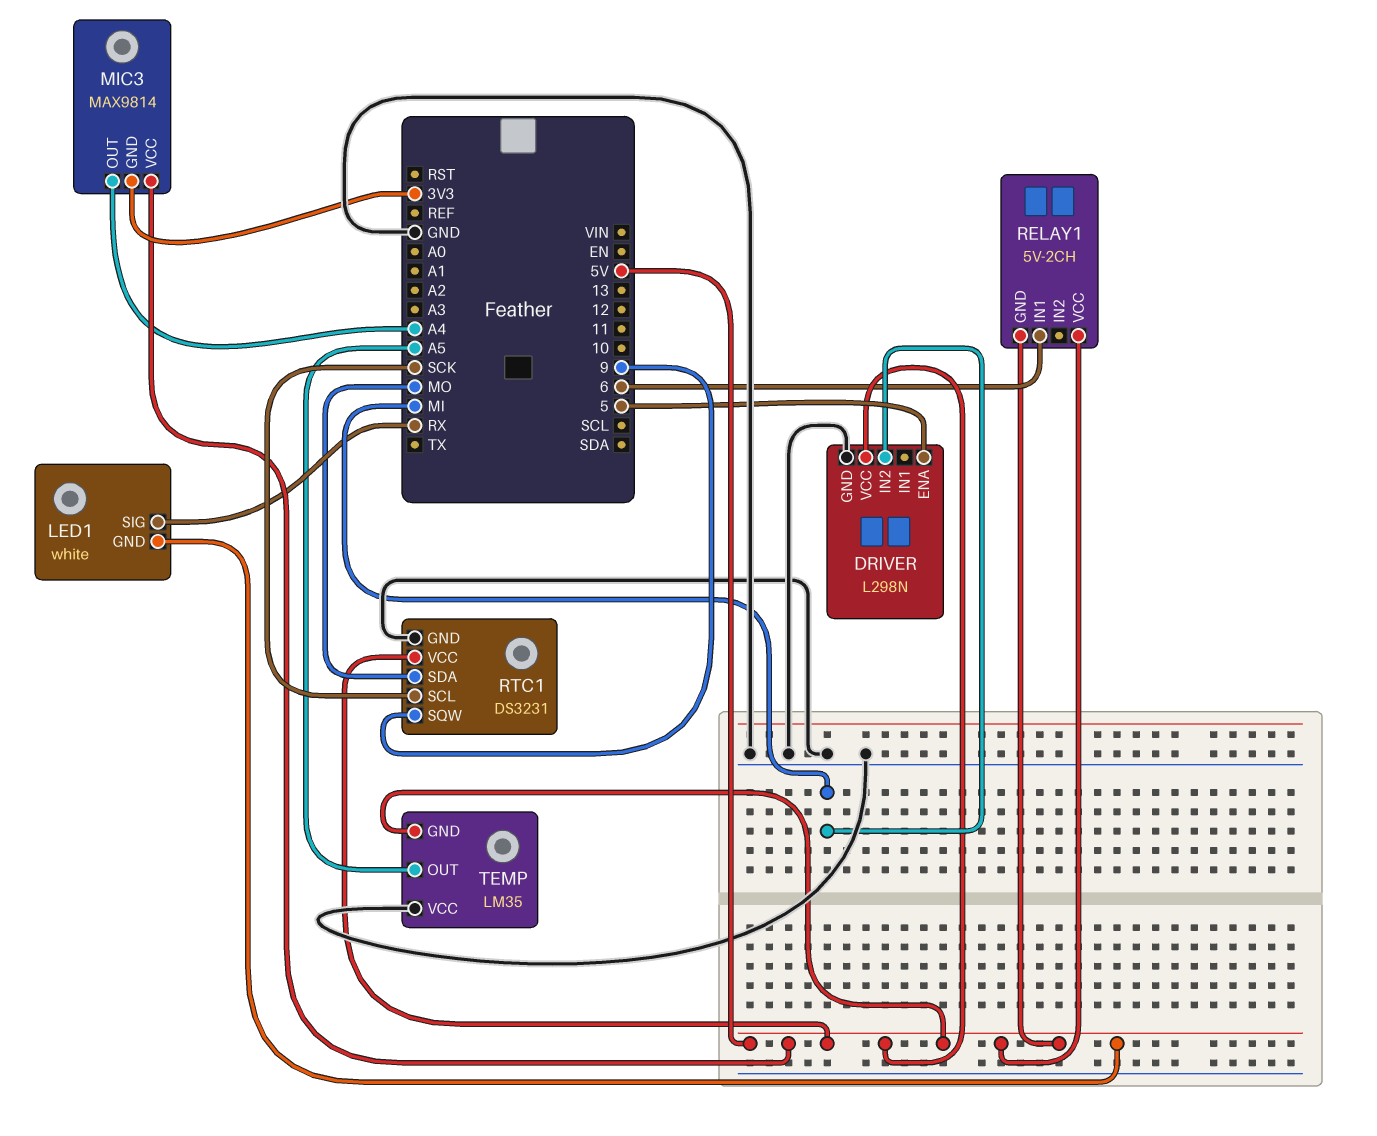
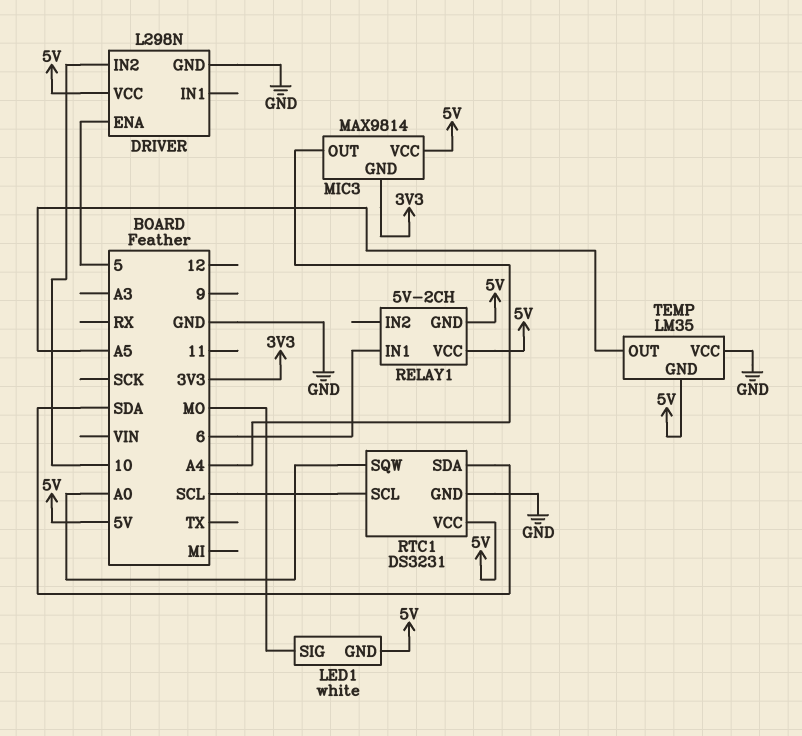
DRIVER pin IN2: MI -> 10
LED1 pin SIG: RX -> MO
RTC1 pin SCL: SCK -> SCL
RTC1 pin SDA: MO -> SDA
RTC1 pin SQW: 9 -> A0

